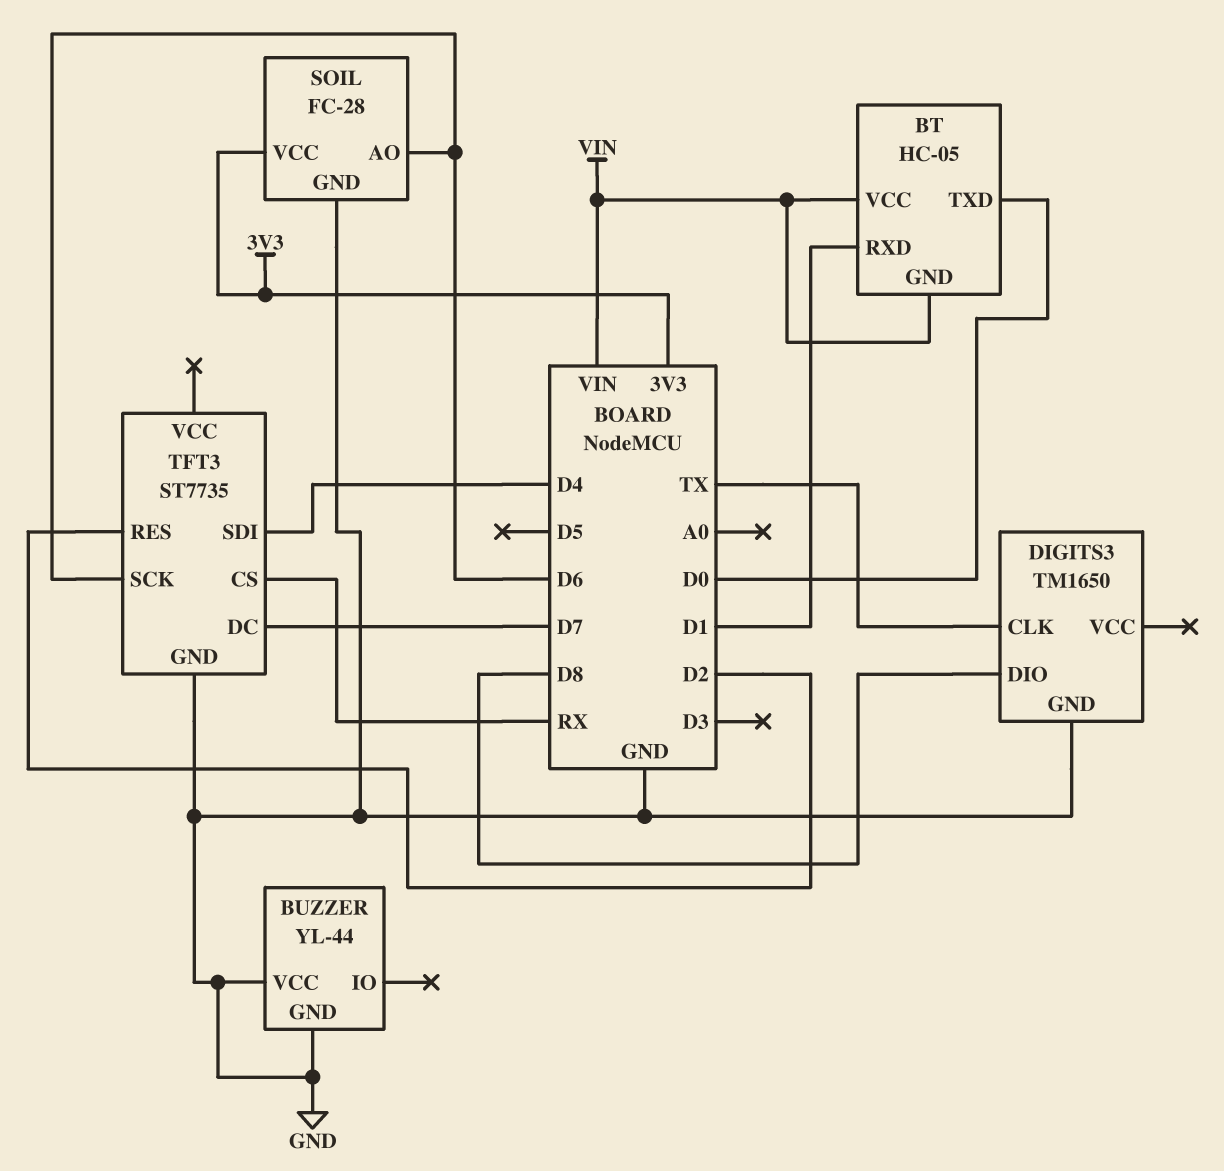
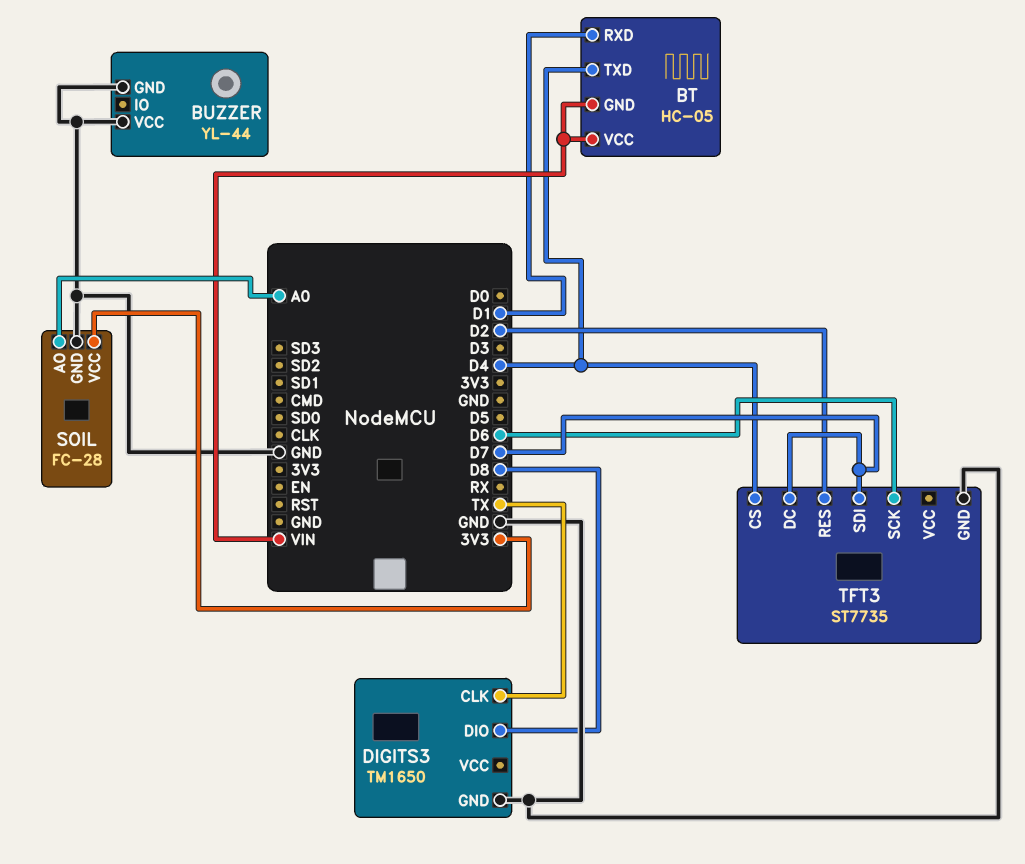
BT pin TXD: D0 -> D4
SOIL pin AO: D6 -> A0
TFT3 pin CS: RX -> D4
TFT3 pin SDI: D4 -> D7

